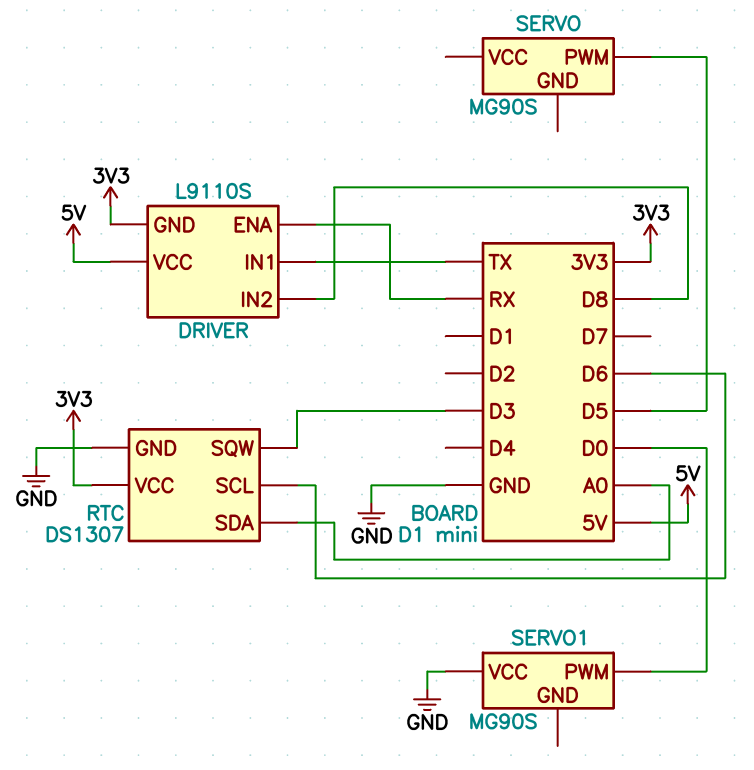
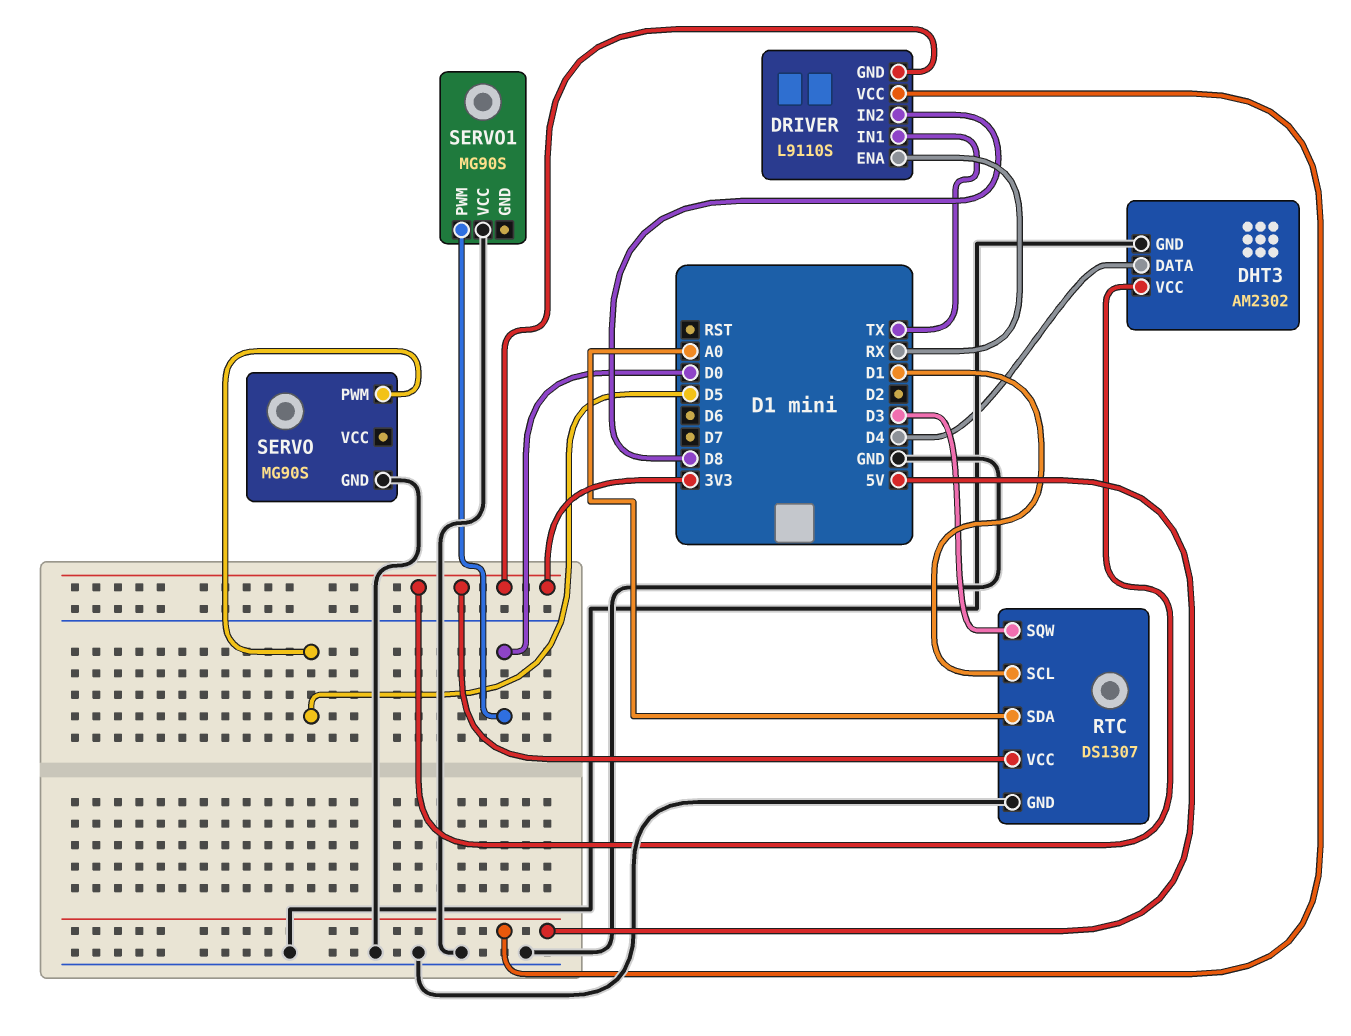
DHT3: none -> AM2302
DHT3 pin DATA: none -> D4
DHT3 pin GND: none -> GND
DHT3 pin VCC: none -> 3V3
RTC pin SCL: D6 -> D1
SERVO pin GND: none -> GND

